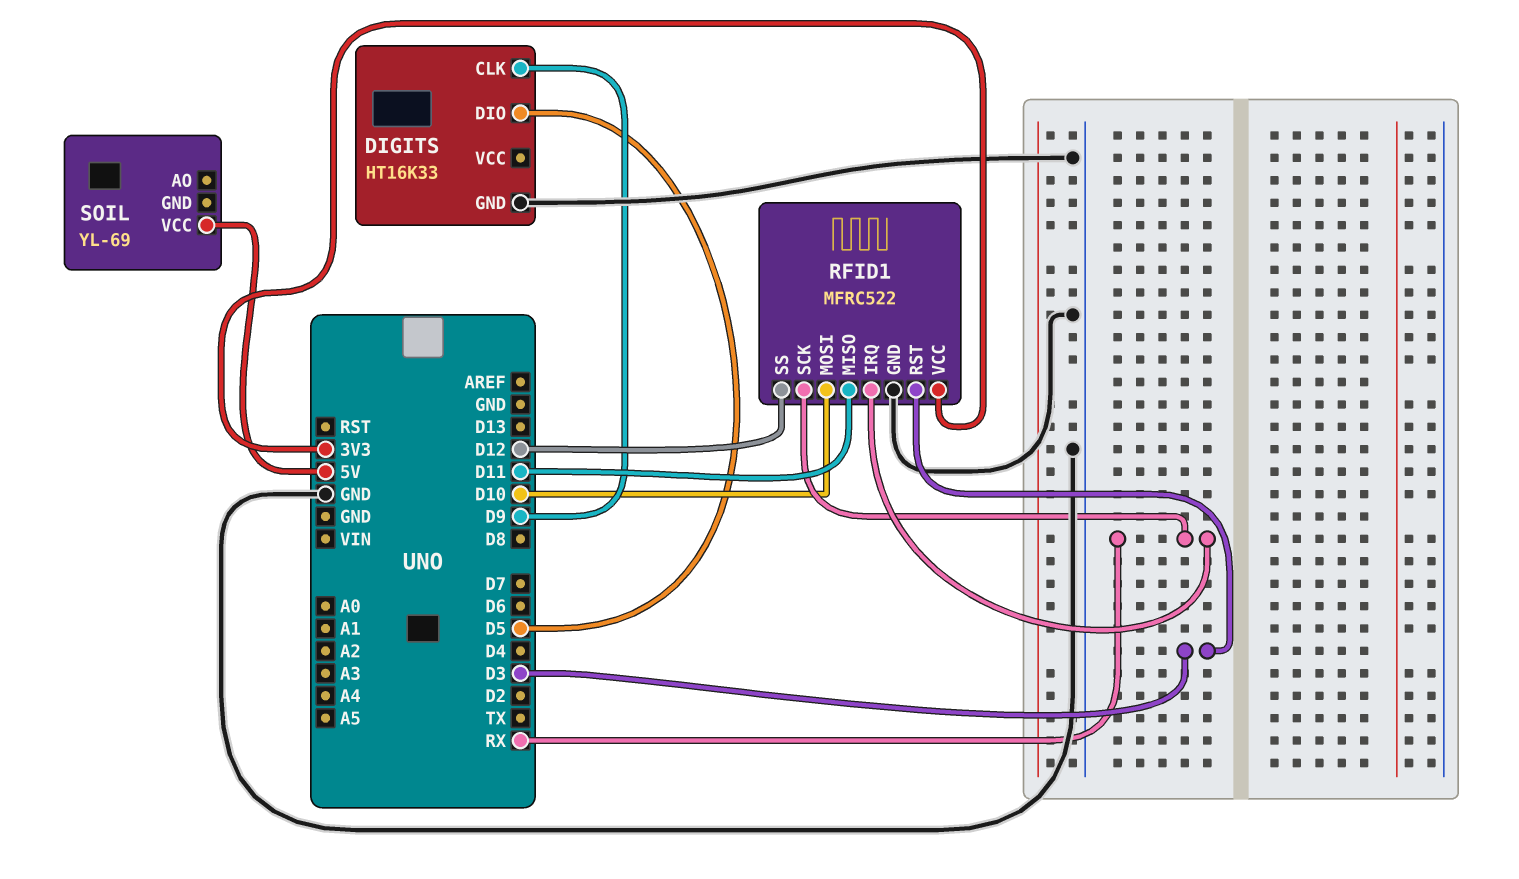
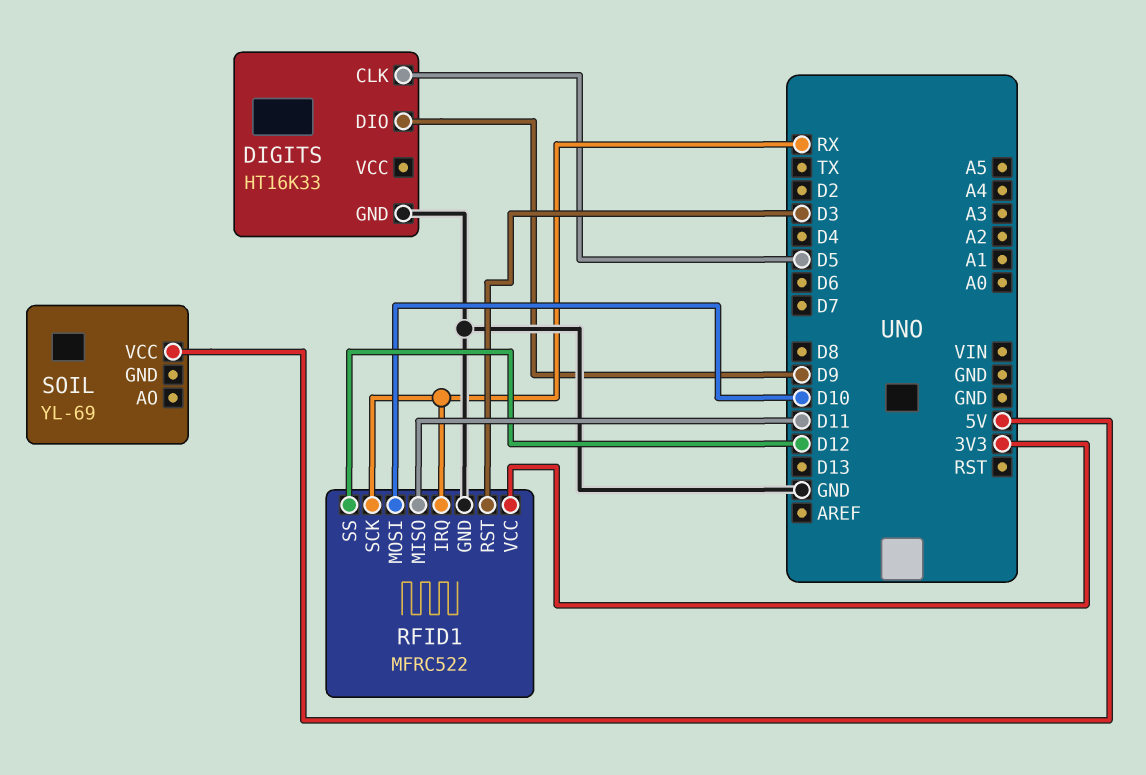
DIGITS pin CLK: D9 -> D5
DIGITS pin DIO: D5 -> D9

